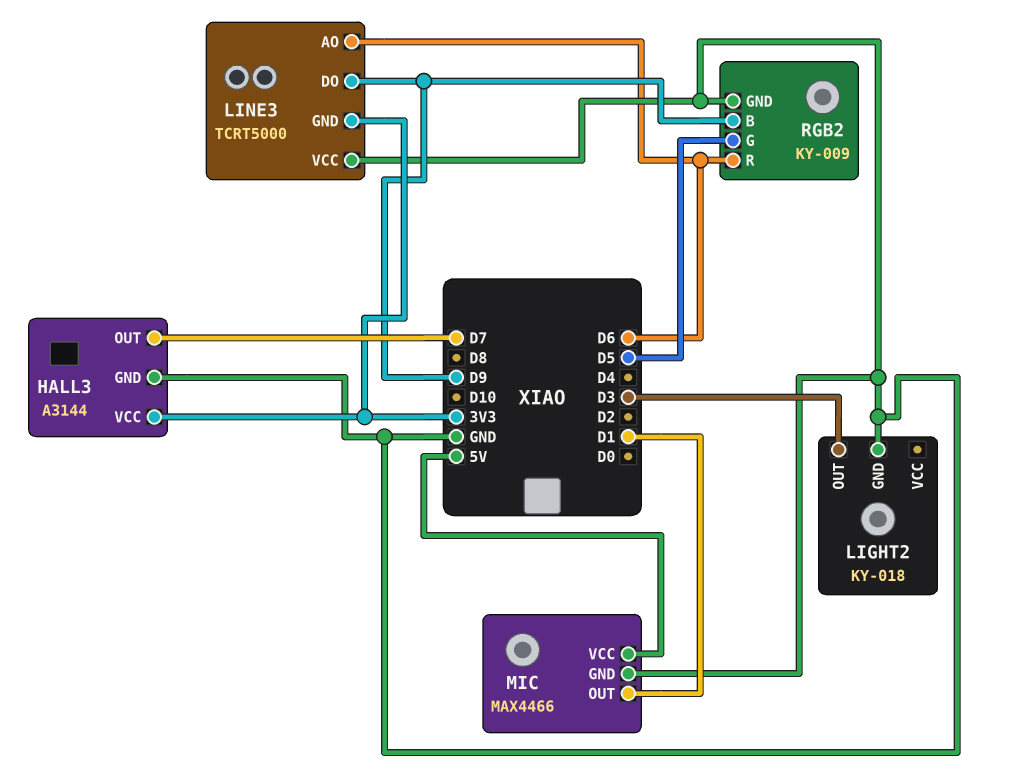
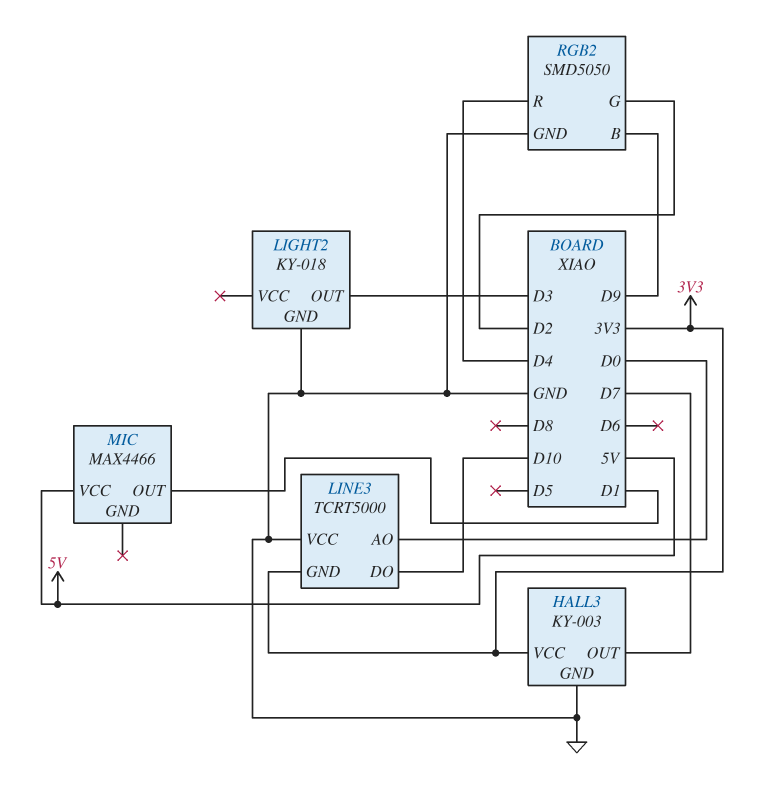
HALL3: A3144 -> KY-003
LINE3 pin AO: D6 -> D0
LINE3 pin DO: D9 -> D10
MIC pin GND: GND -> none
RGB2: KY-009 -> SMD5050
RGB2 pin G: D5 -> D2
RGB2 pin R: D6 -> D4

